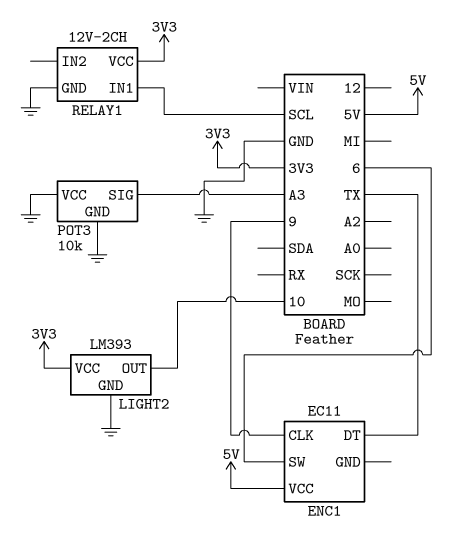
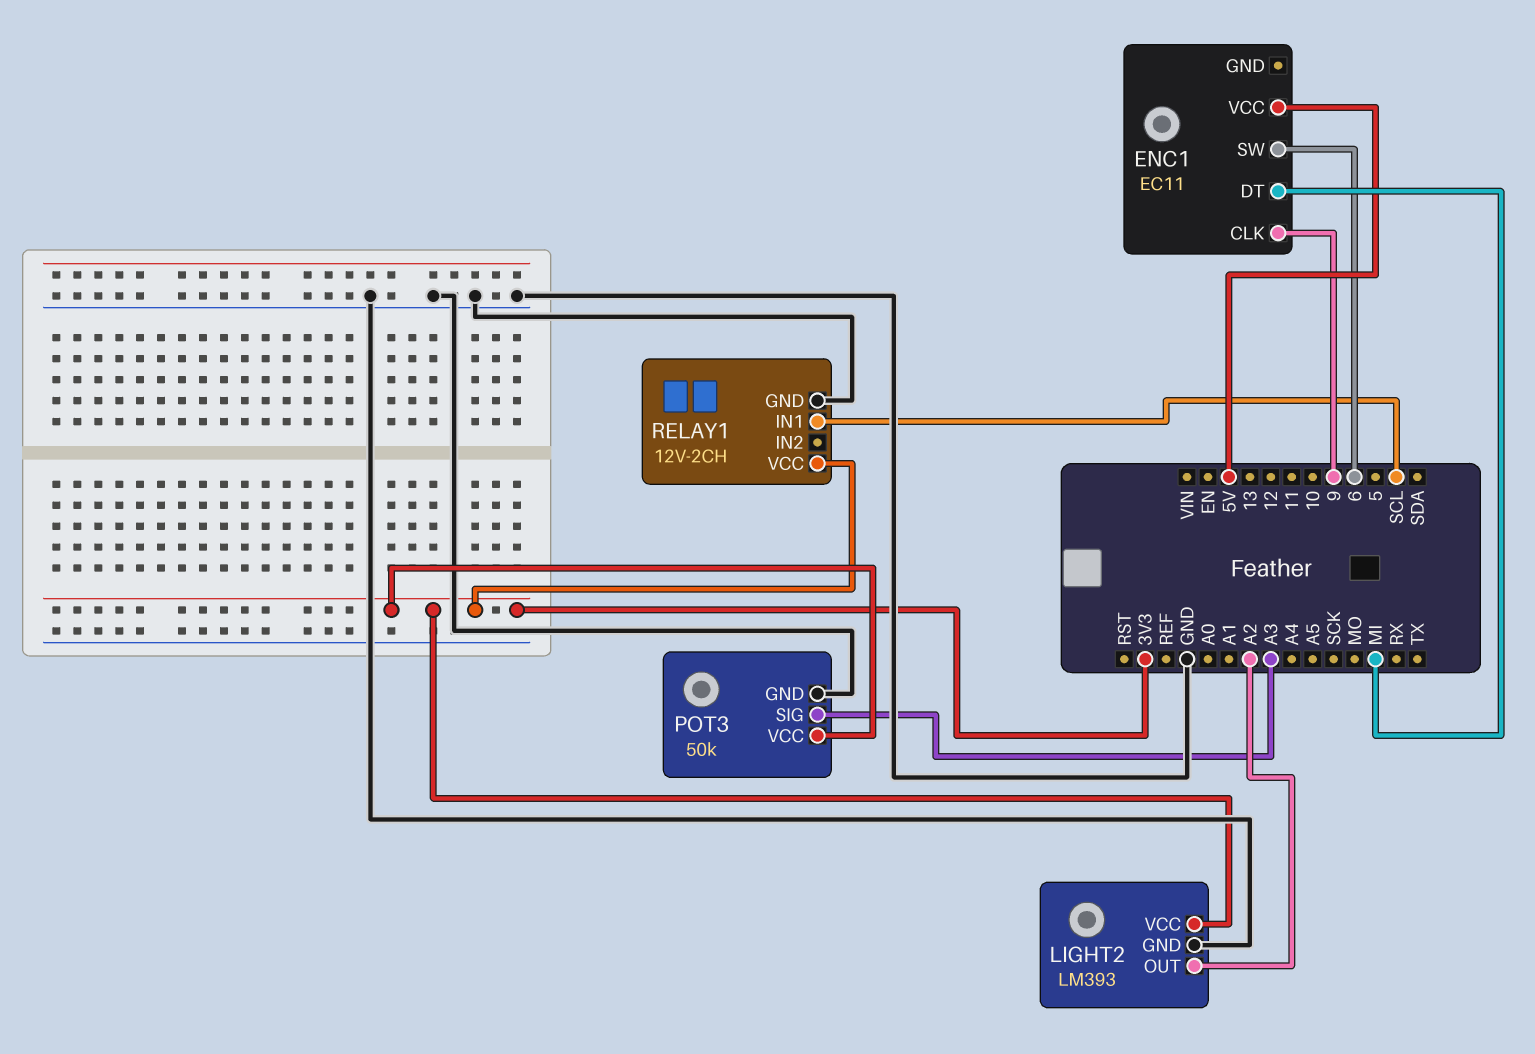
ENC1 pin DT: TX -> MI
LIGHT2 pin OUT: 10 -> A2
POT3: 10k -> 50k
POT3 pin VCC: GND -> 3V3

